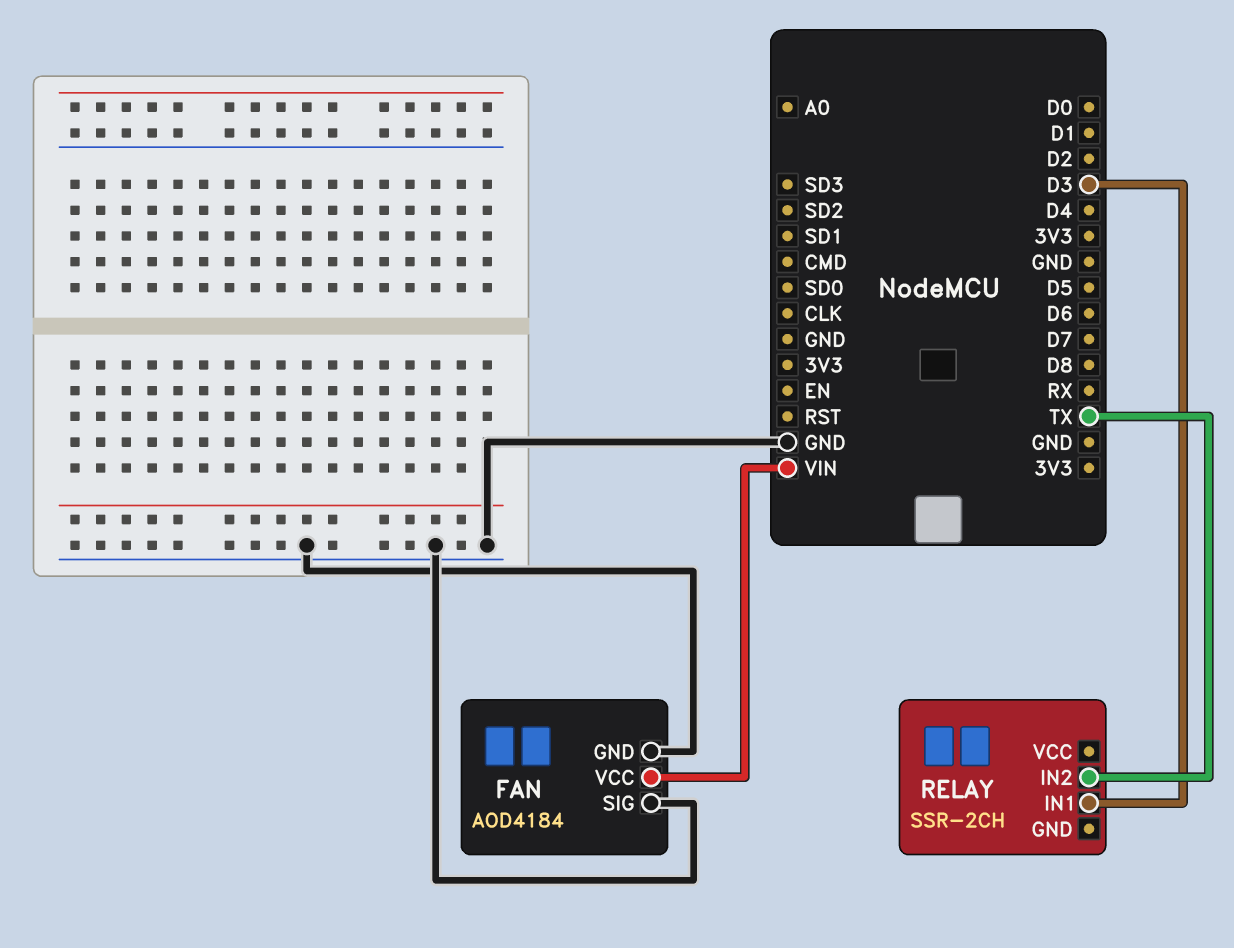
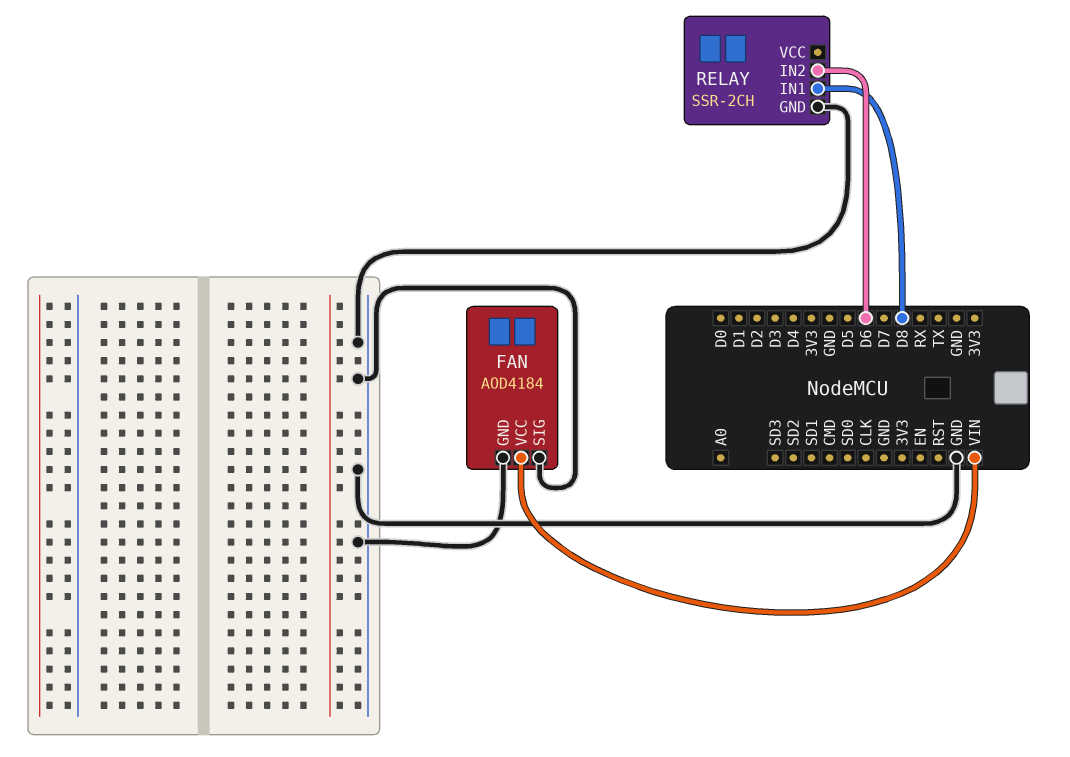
RELAY pin GND: none -> GND
RELAY pin IN1: D3 -> D8
RELAY pin IN2: TX -> D6

